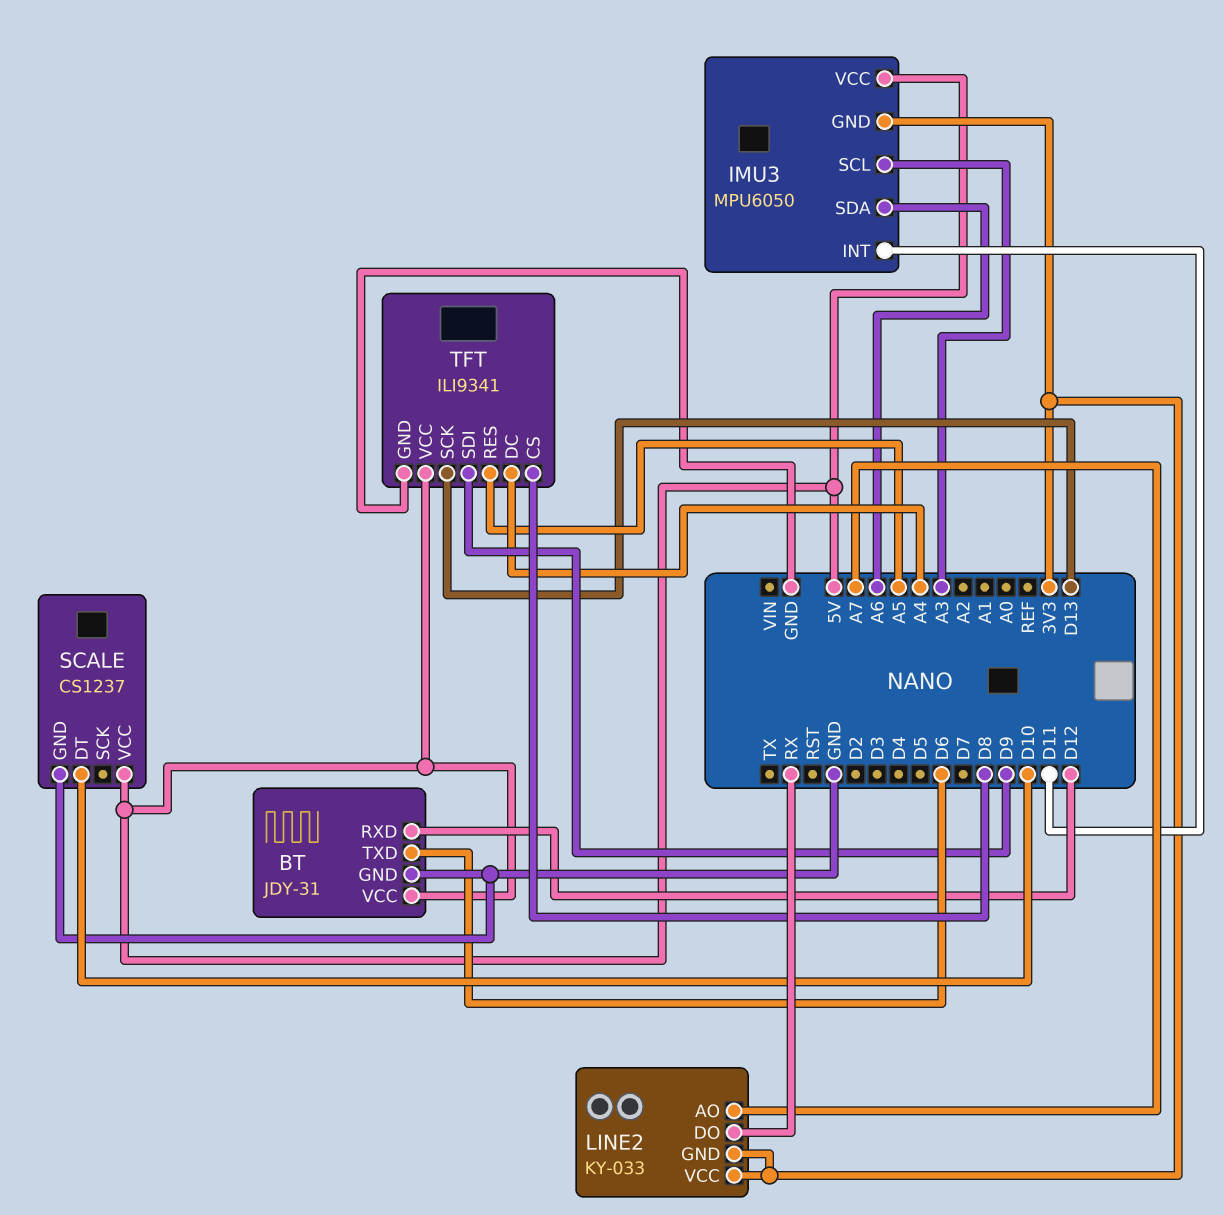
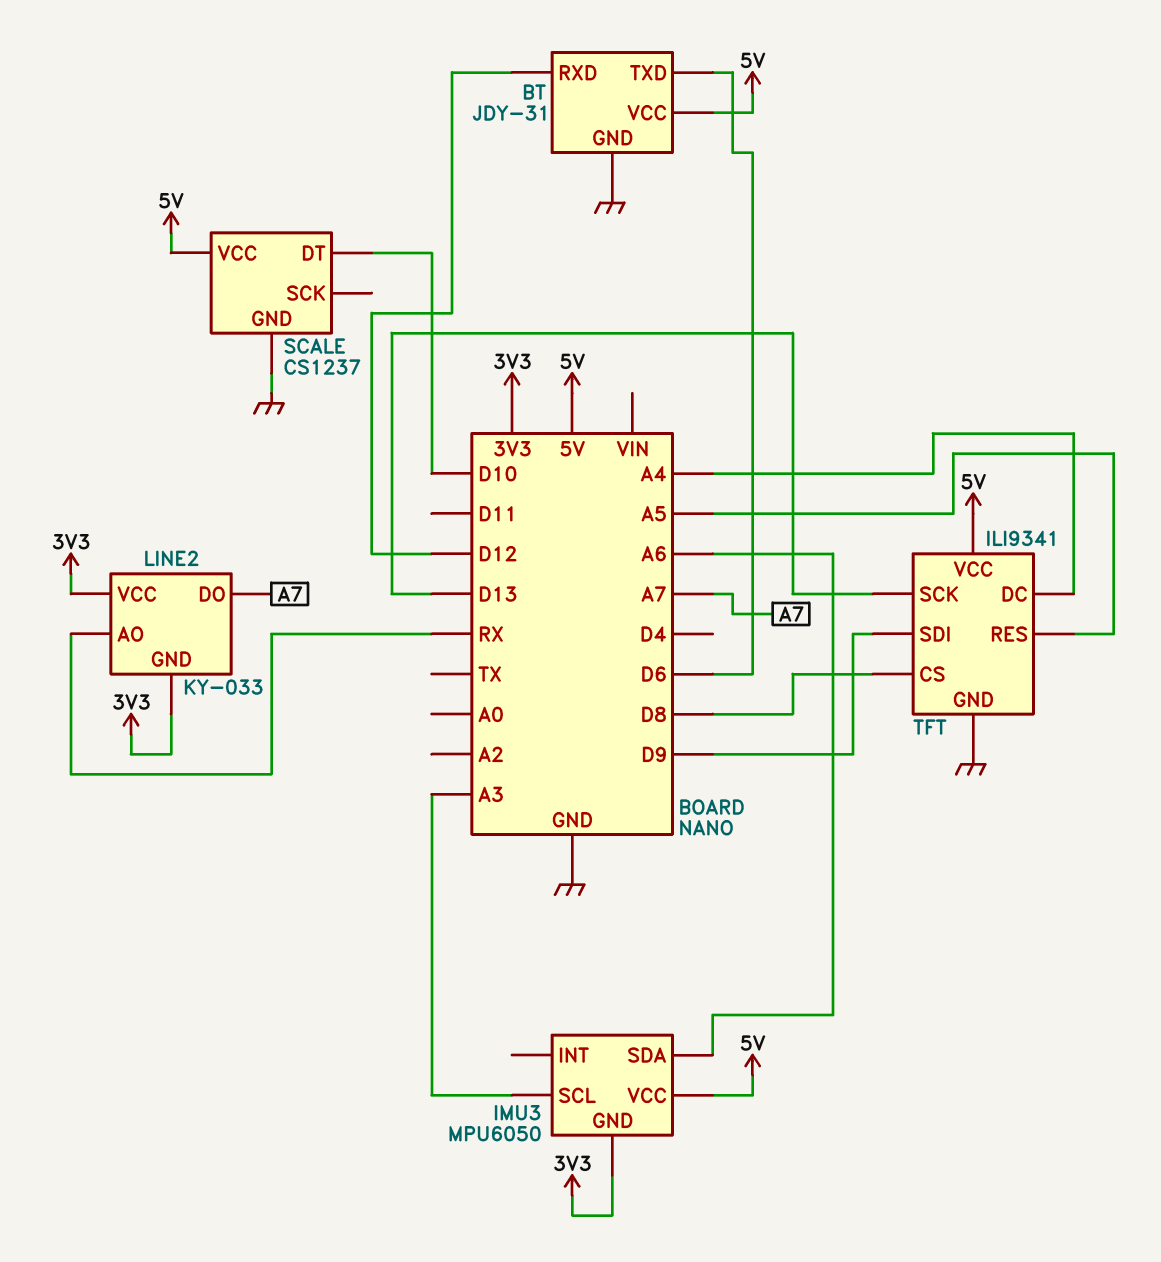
IMU3 pin INT: D11 -> none
LINE2 pin AO: A7 -> RX
LINE2 pin DO: RX -> A7

